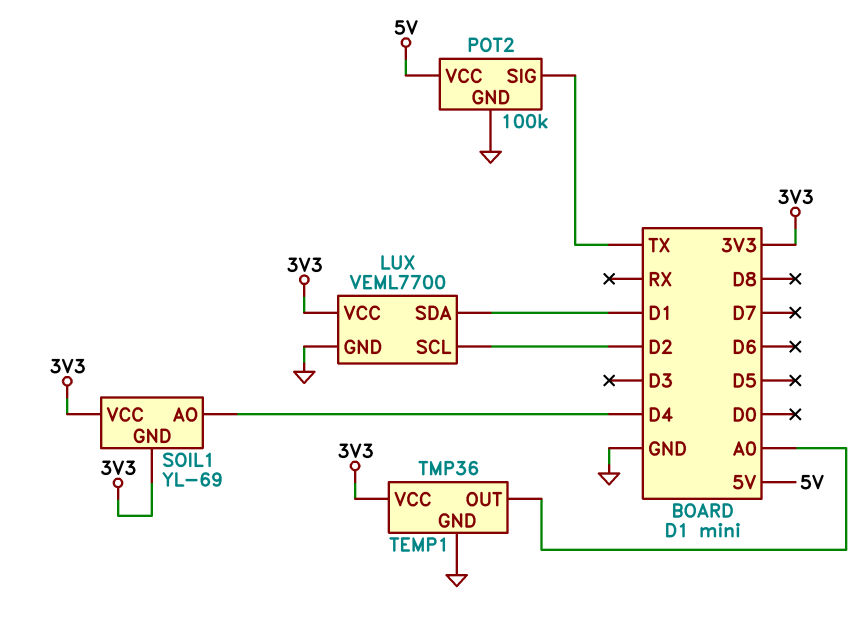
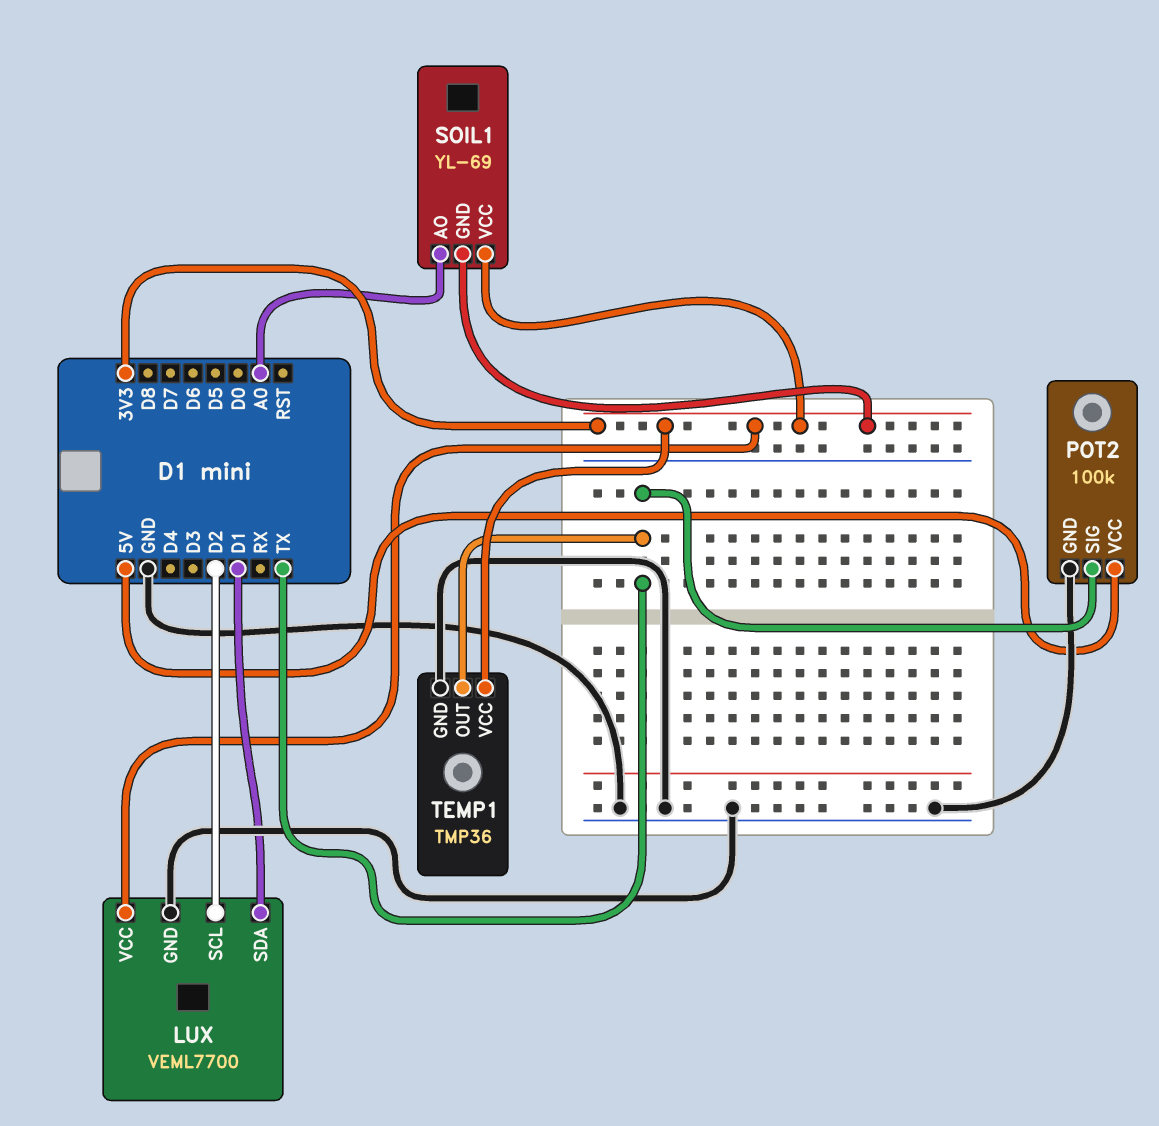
SOIL1 pin AO: D4 -> A0
TEMP1 pin OUT: A0 -> TX

